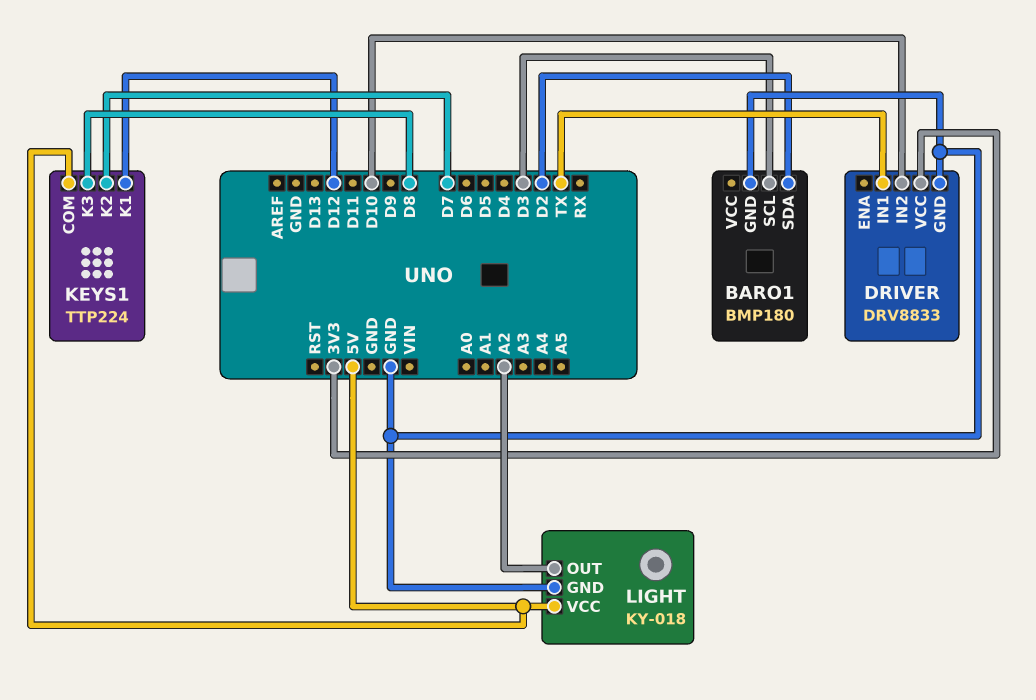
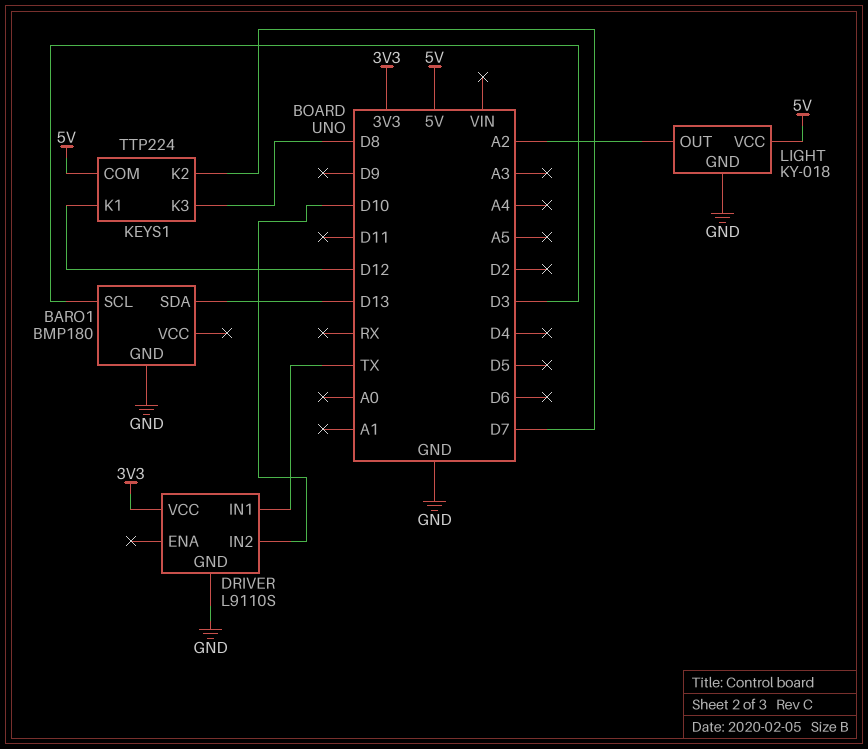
BARO1 pin SDA: D2 -> D13
DRIVER: DRV8833 -> L9110S

